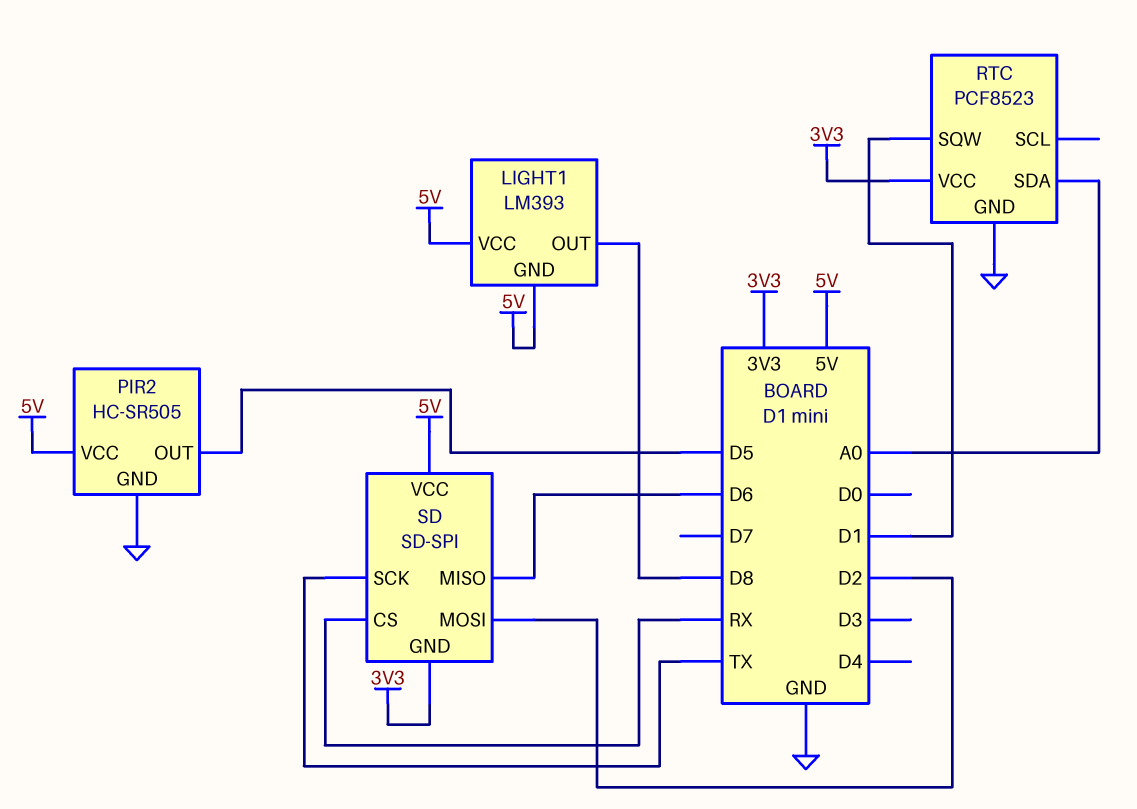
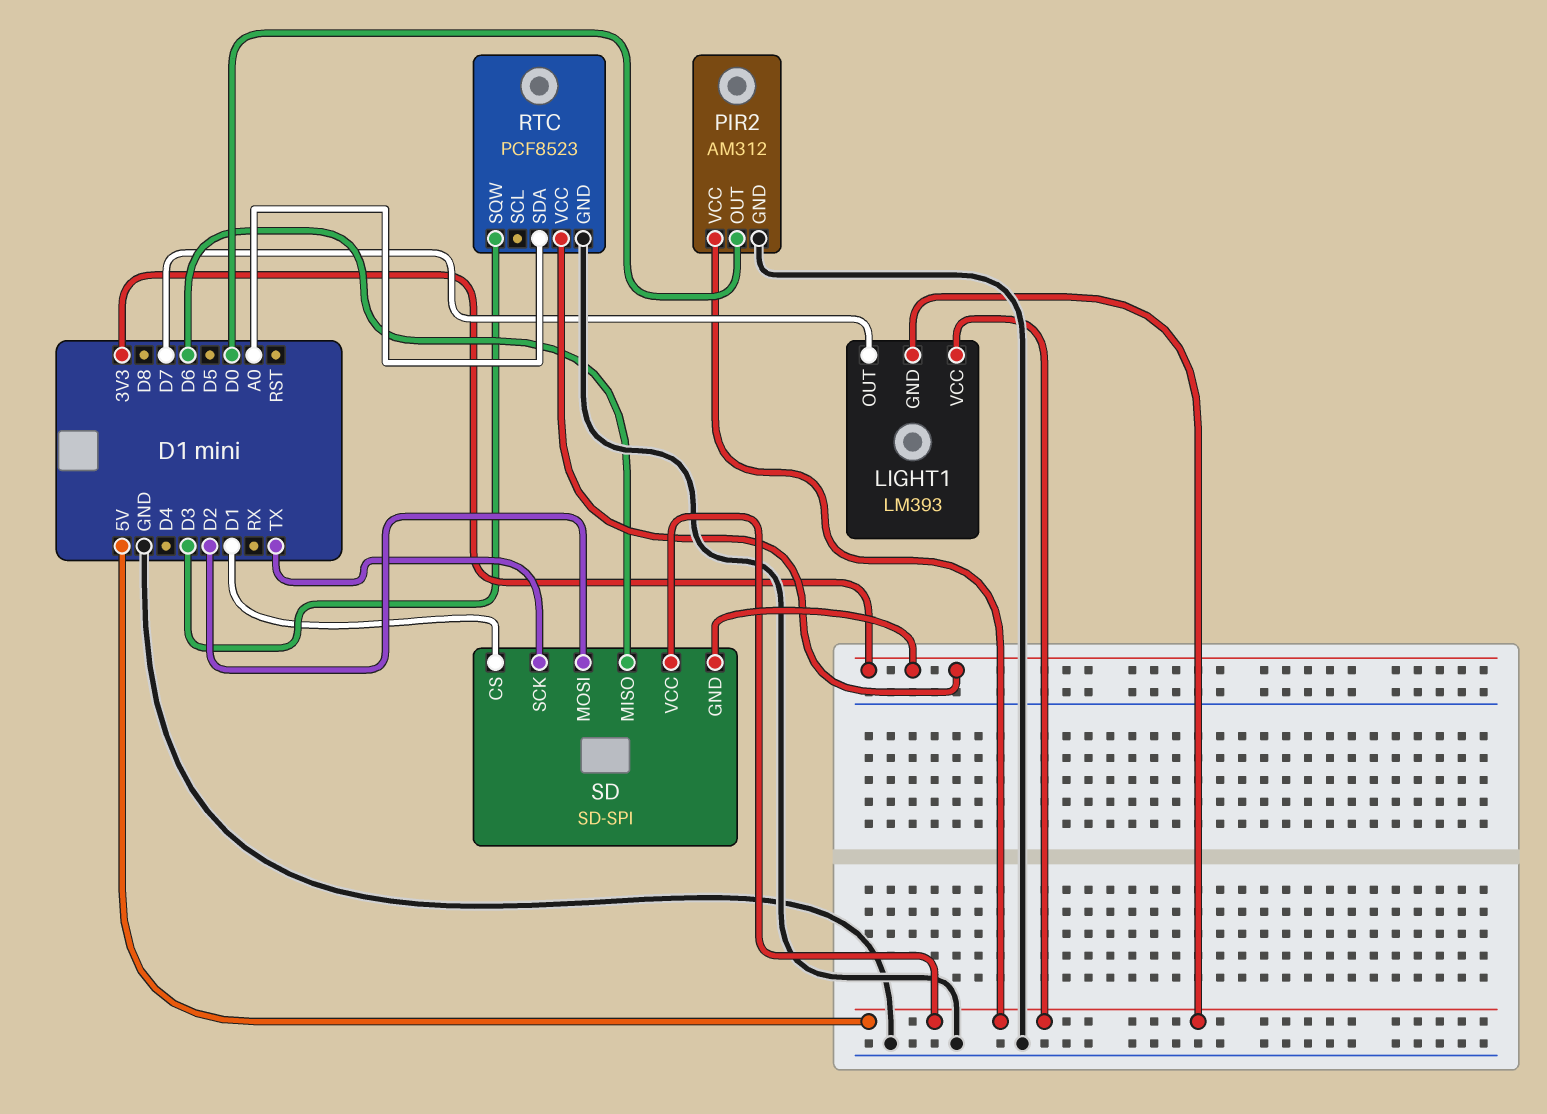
LIGHT1 pin OUT: D8 -> D7
PIR2: HC-SR505 -> AM312
PIR2 pin OUT: D5 -> D0
RTC pin SQW: D1 -> D3
SD pin CS: RX -> D1

